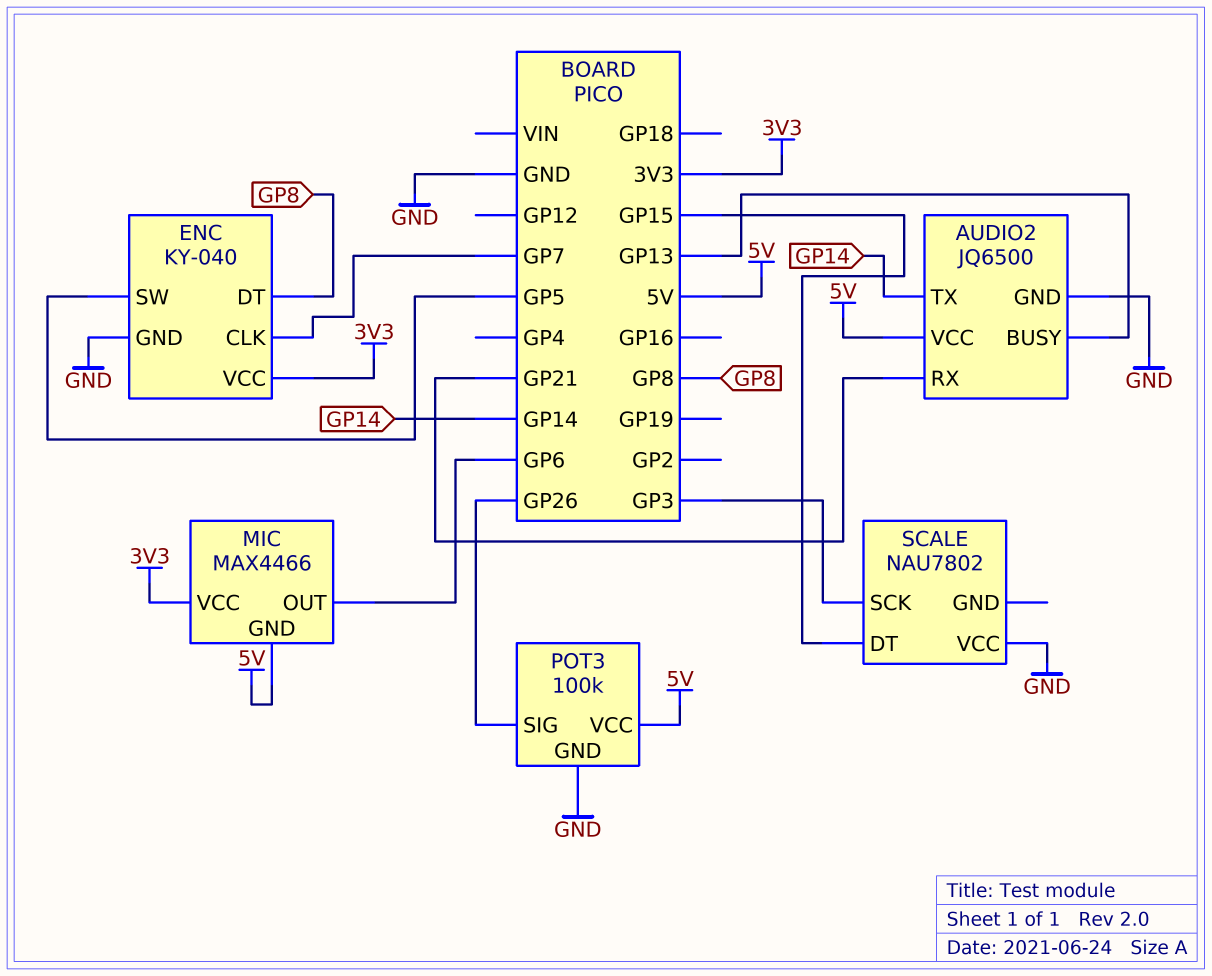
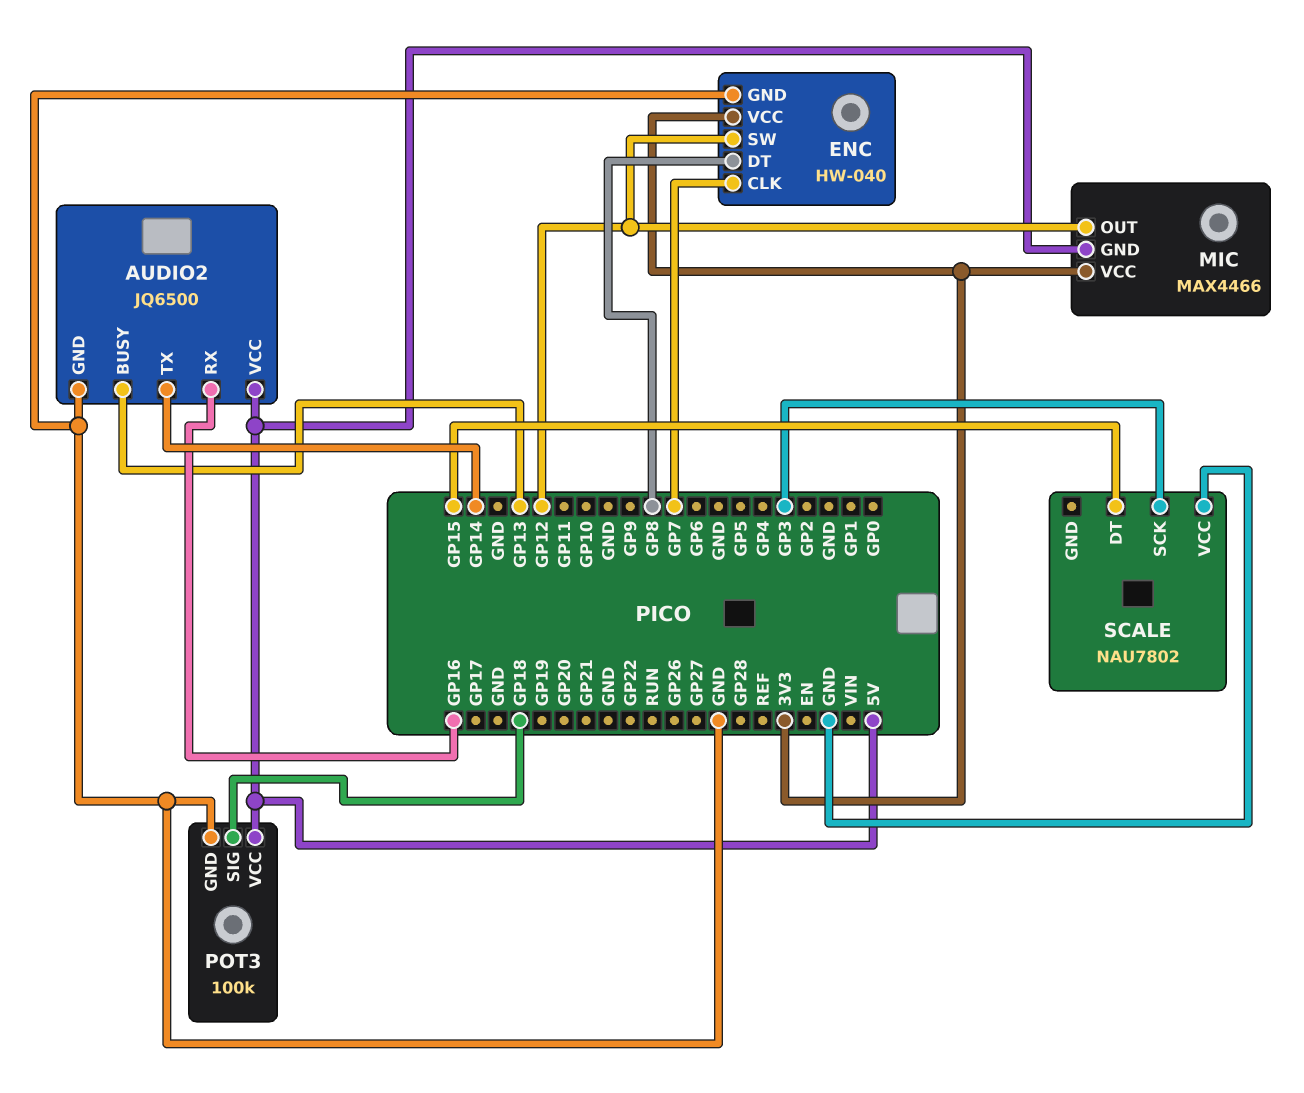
AUDIO2 pin RX: GP21 -> GP16
ENC: KY-040 -> HW-040
ENC pin SW: GP5 -> GP12
MIC pin OUT: GP6 -> GP12
POT3 pin SIG: GP26 -> GP18

